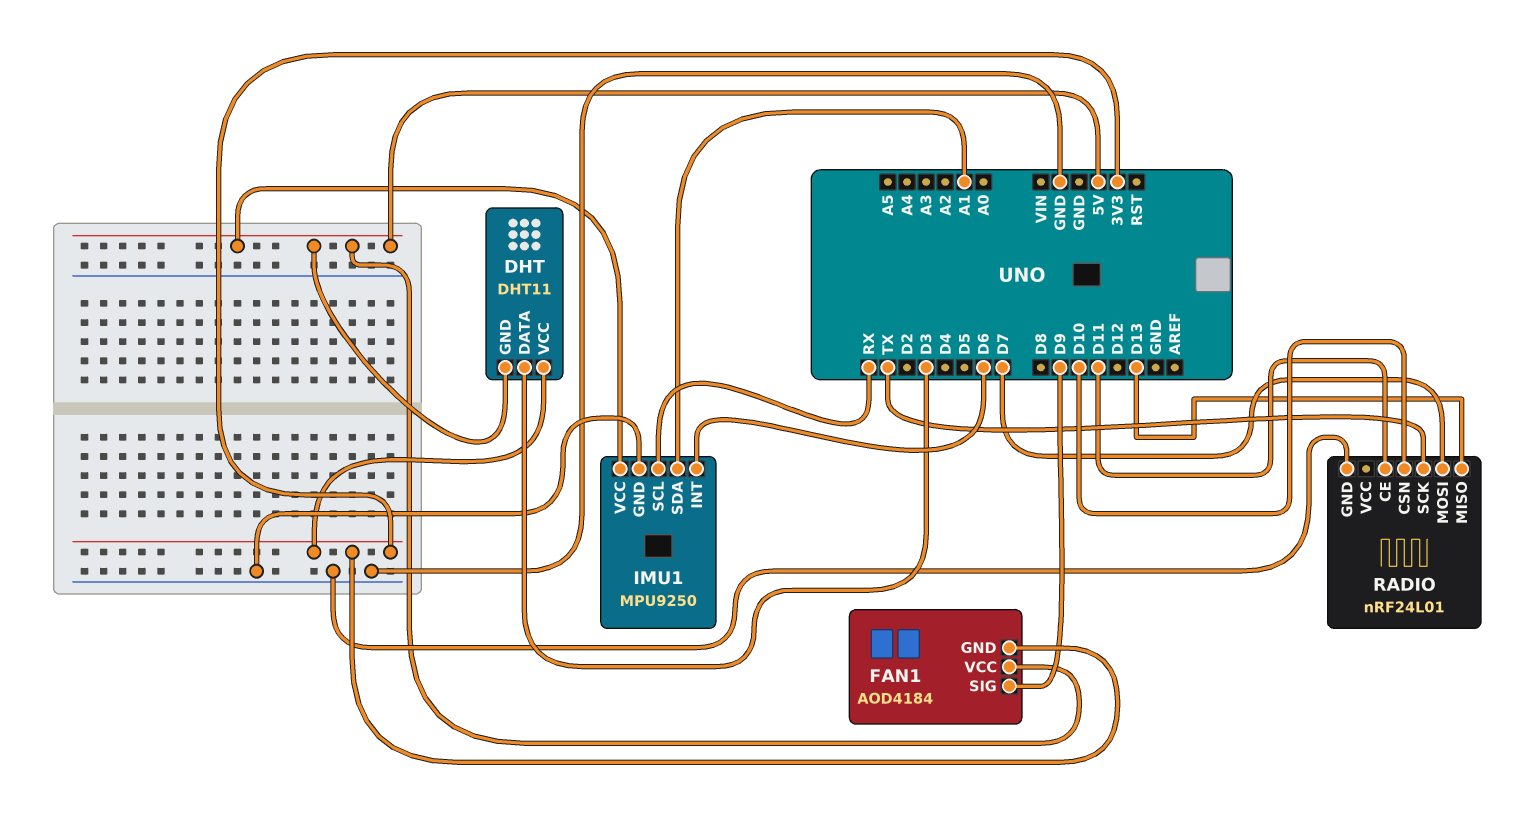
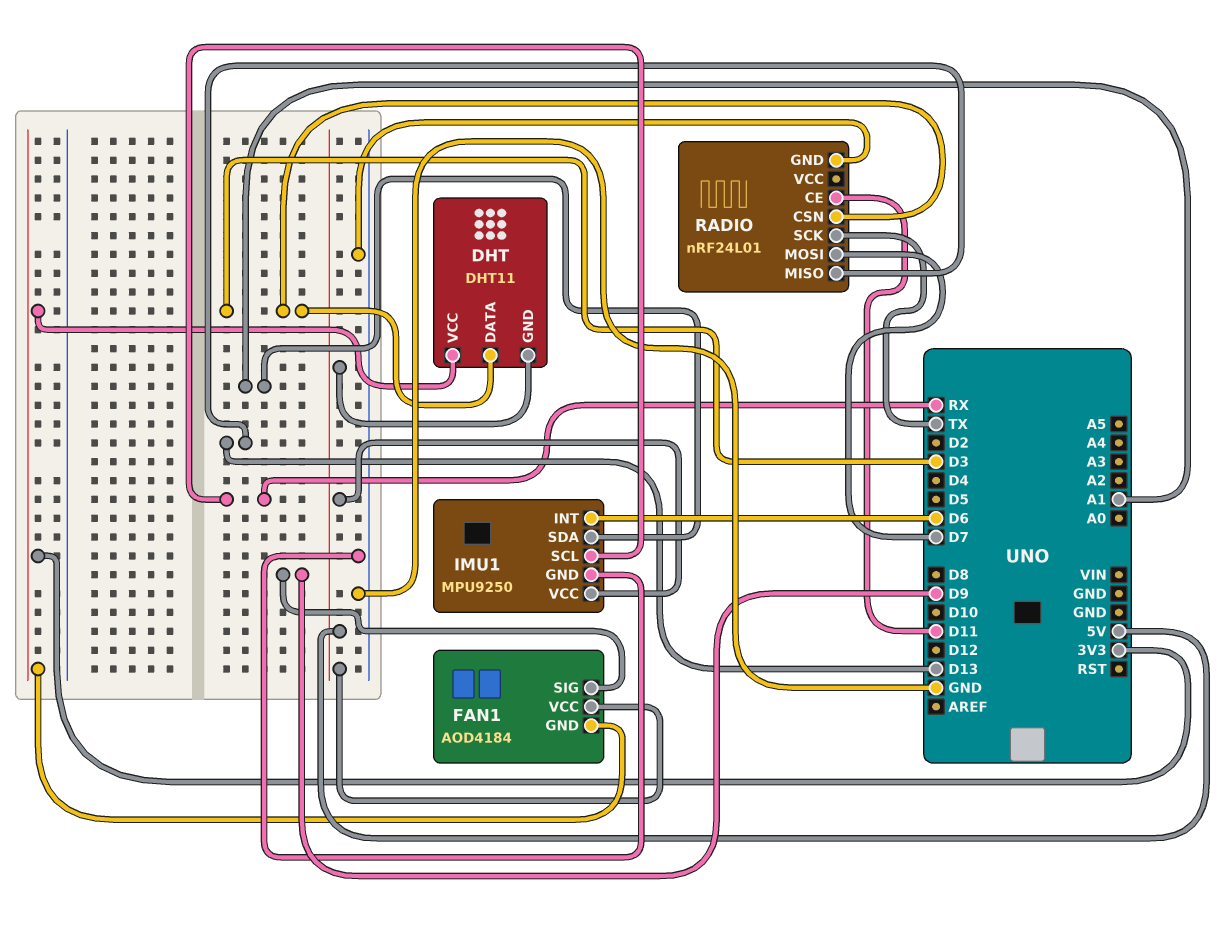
RADIO pin CSN: D10 -> D3

